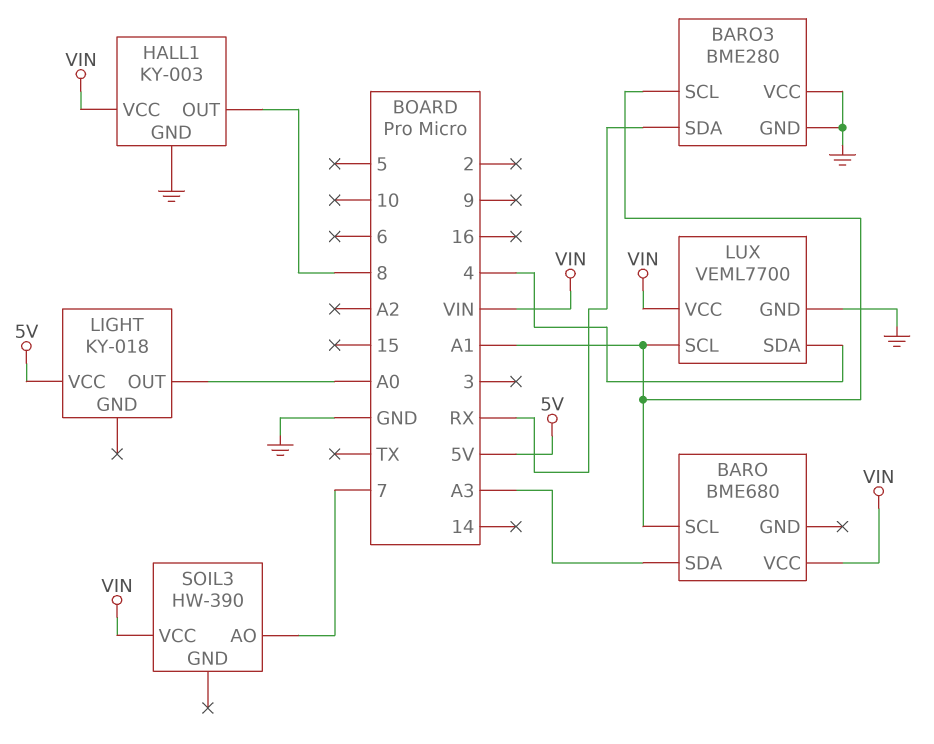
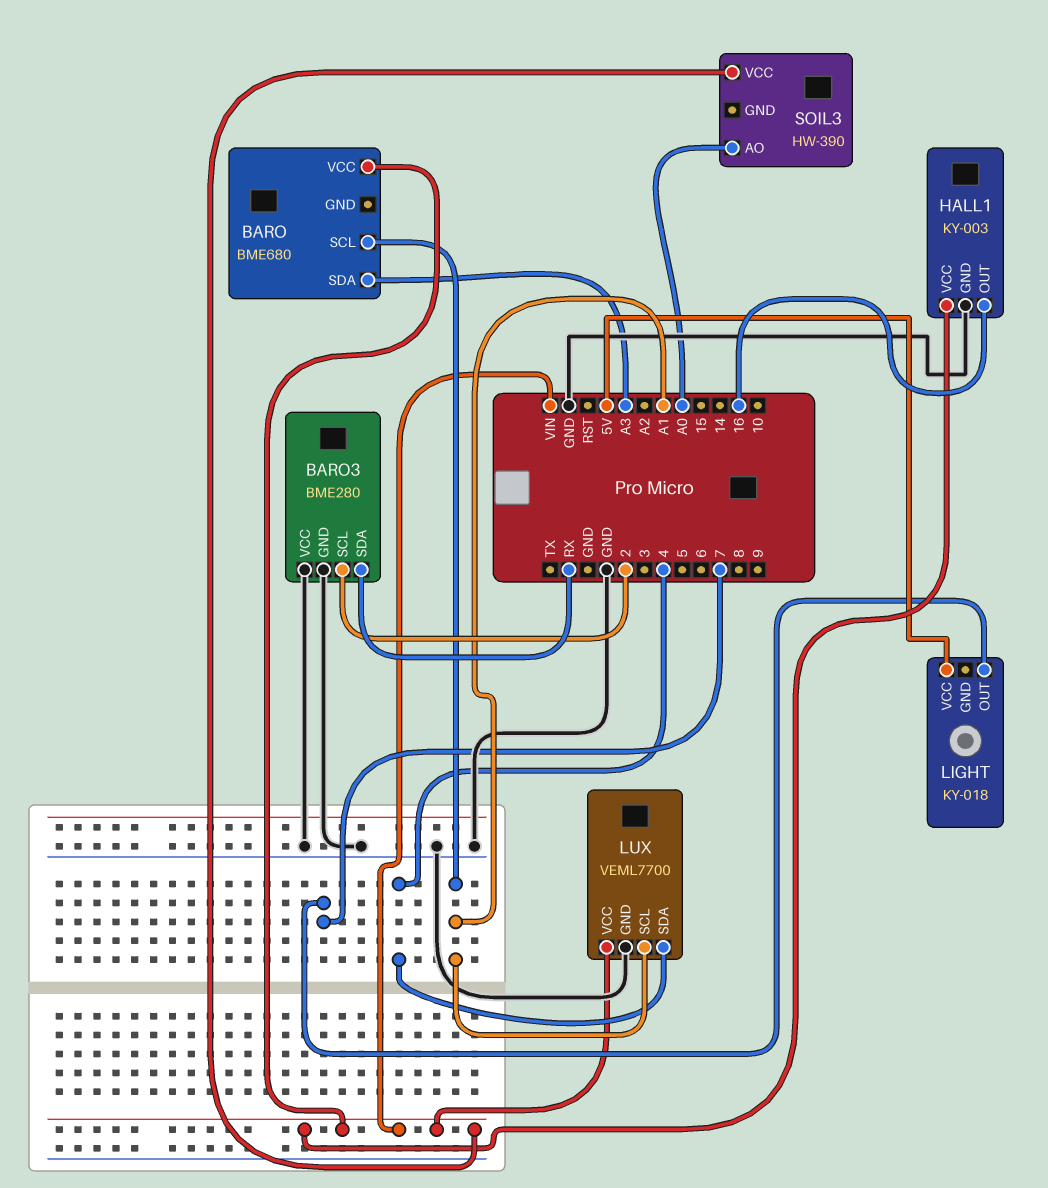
BARO3 pin SCL: A1 -> 2
HALL1 pin OUT: 8 -> 16
LIGHT pin OUT: A0 -> 7
SOIL3 pin AO: 7 -> A0

